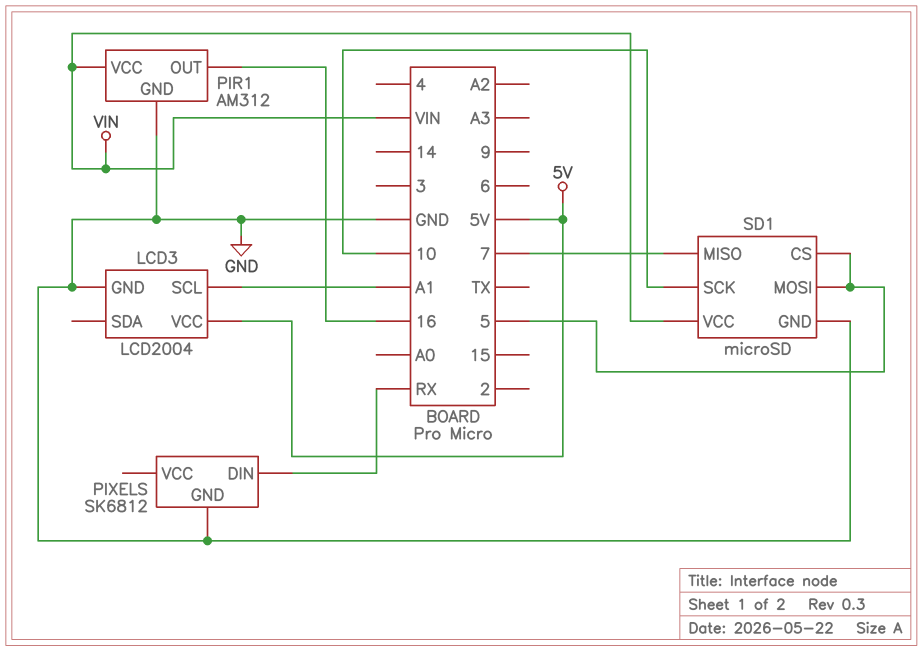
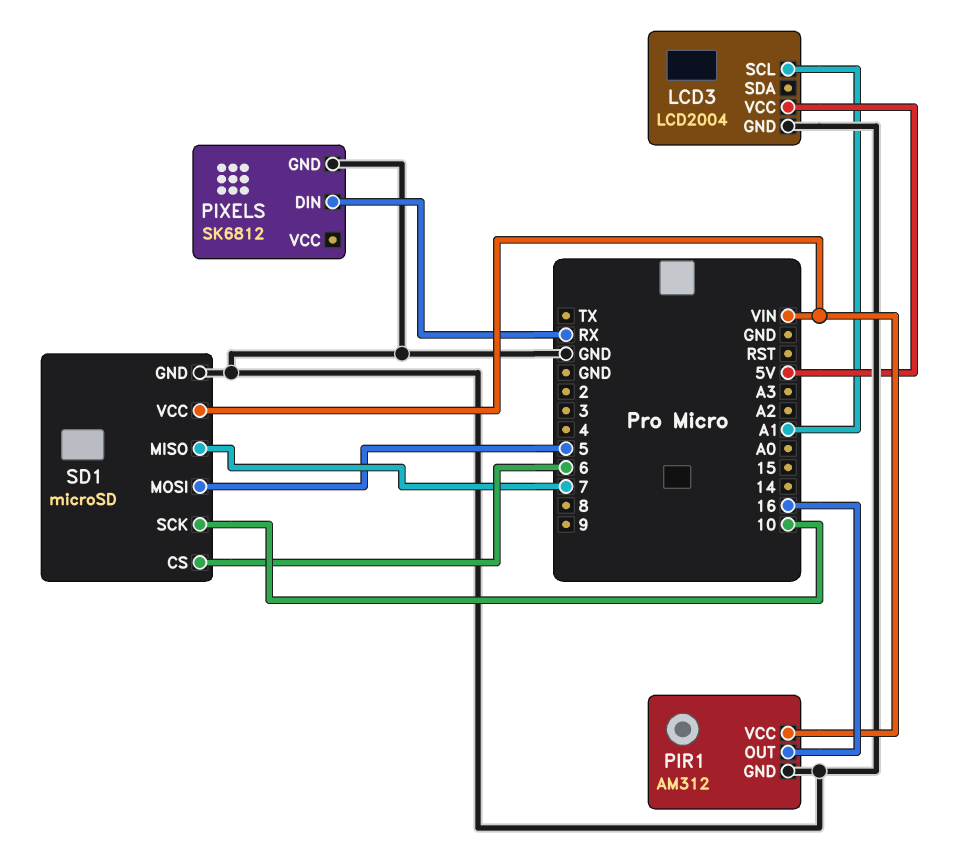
SD1 pin CS: 5 -> 6

